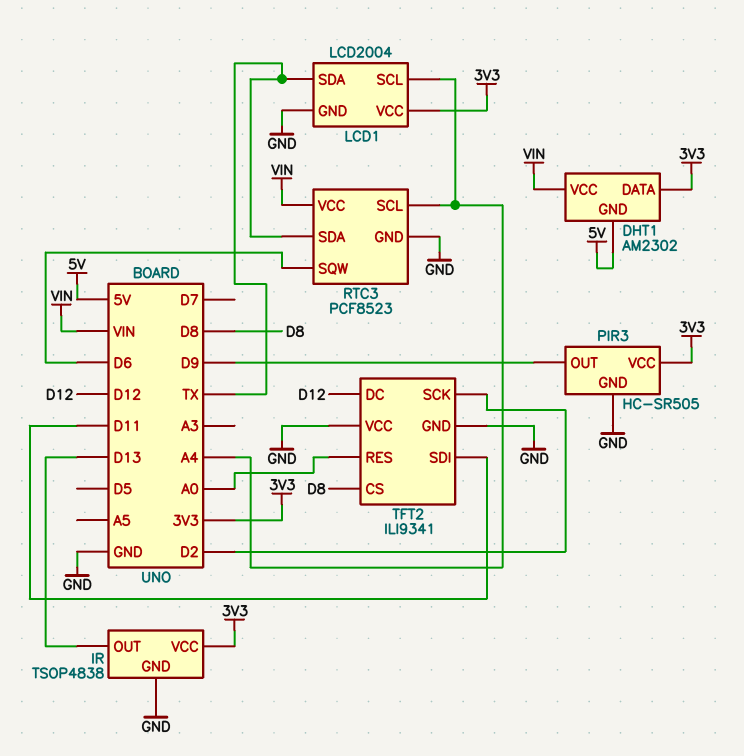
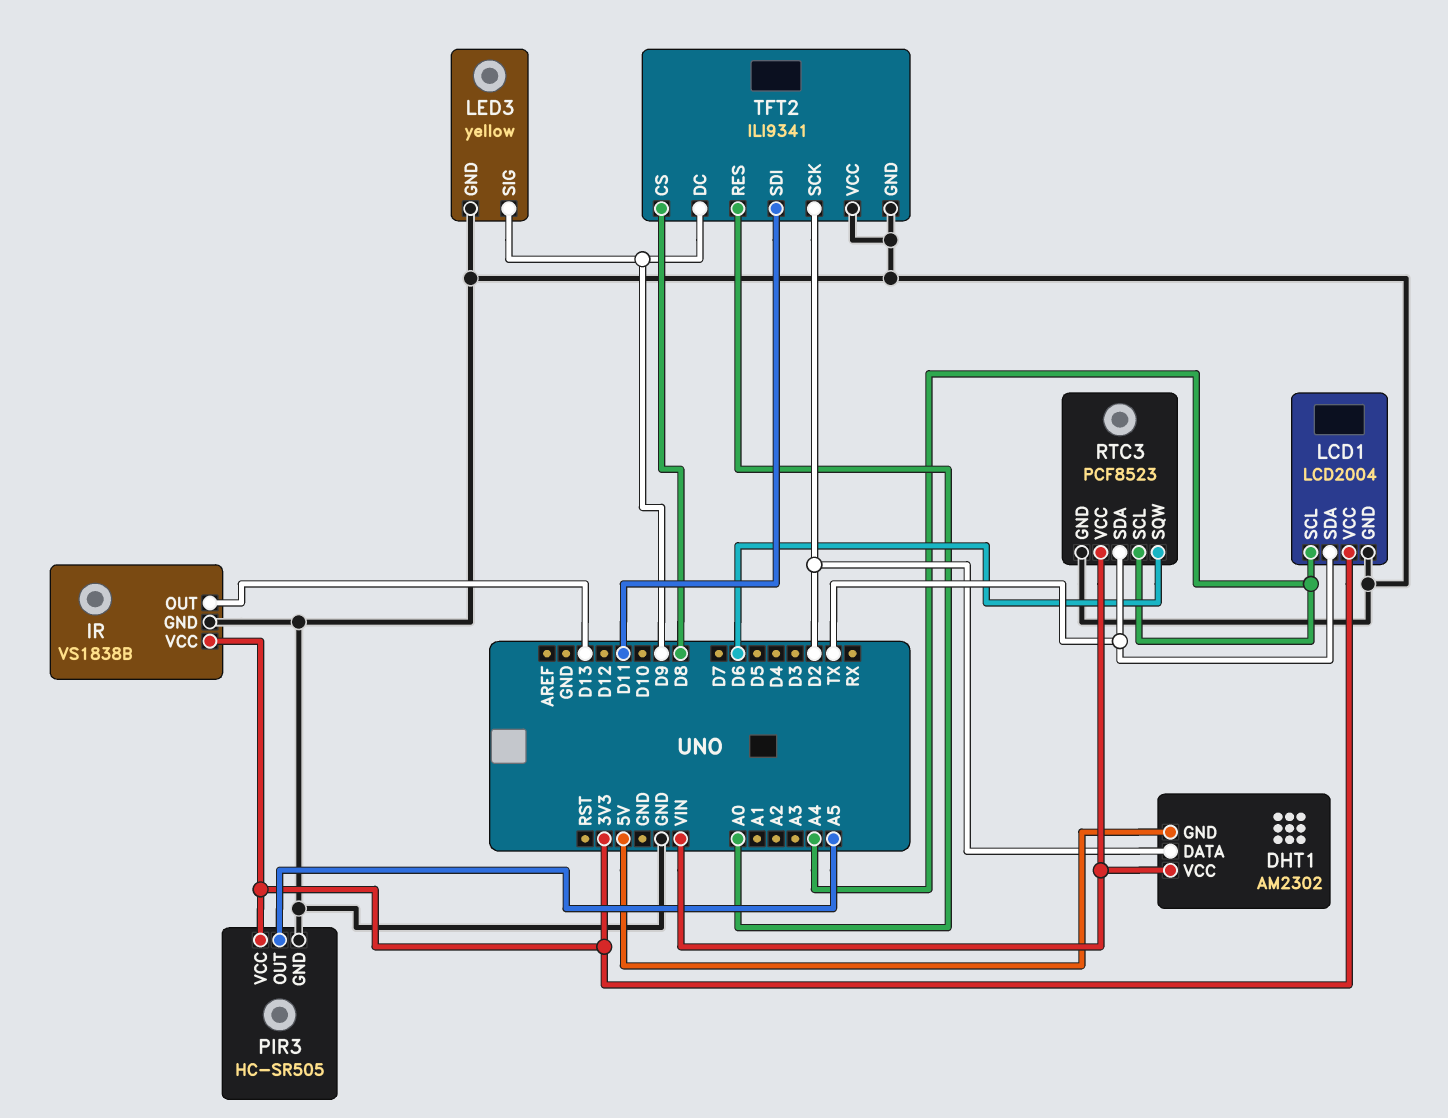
DHT1 pin DATA: 3V3 -> D2
IR: TSOP4838 -> VS1838B
LED3: none -> yellow
LED3 pin GND: none -> GND
LED3 pin SIG: none -> D9
PIR3 pin OUT: D9 -> A5
TFT2 pin DC: D12 -> D9

